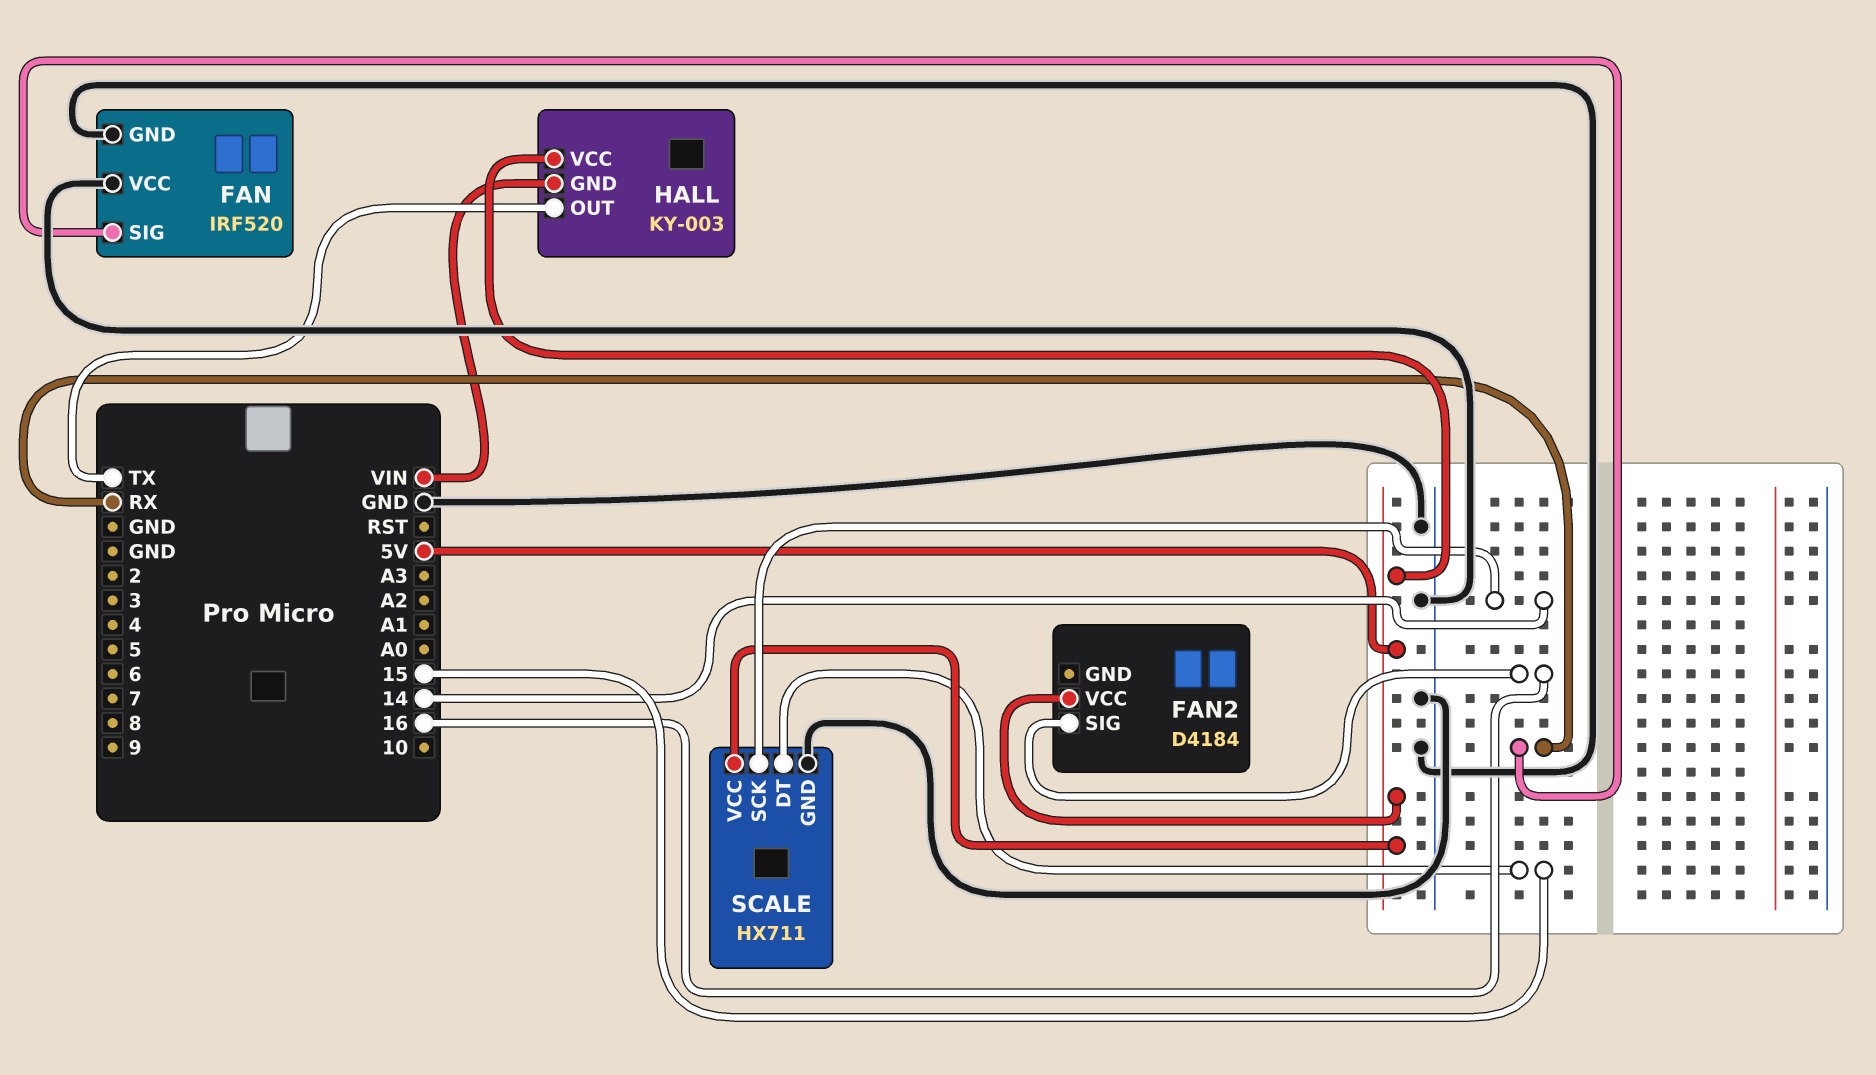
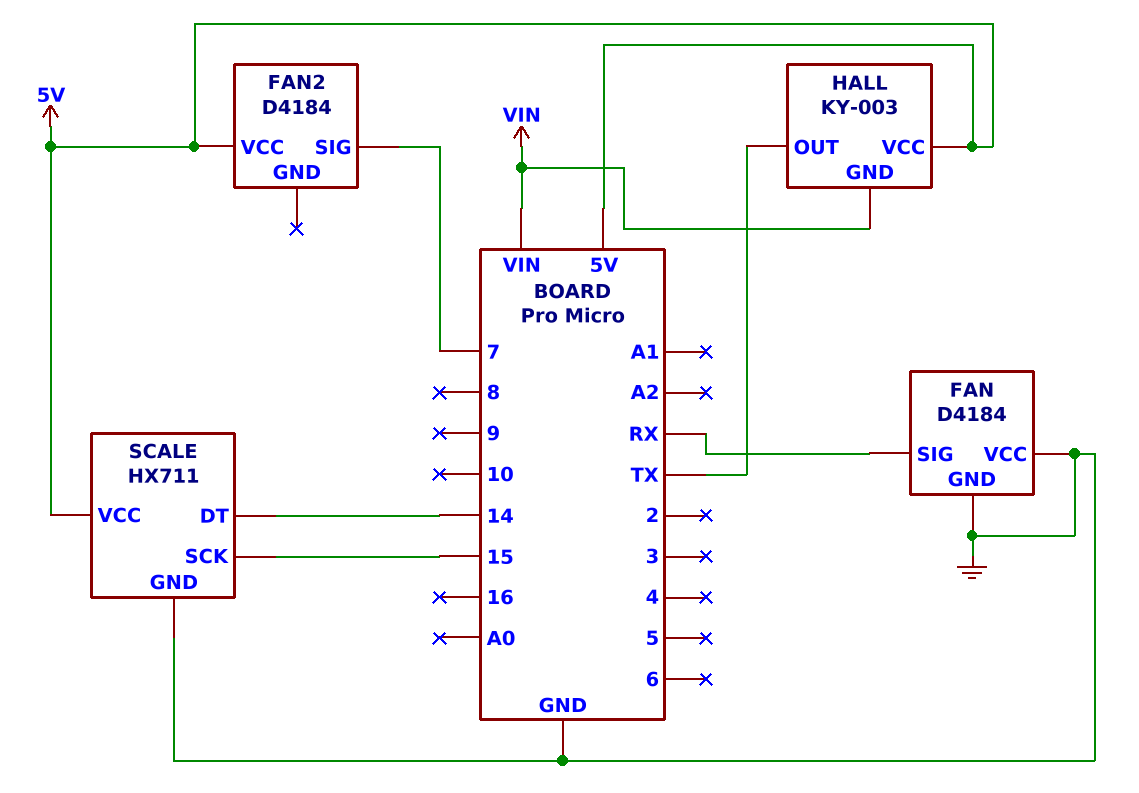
FAN: IRF520 -> D4184
FAN2 pin SIG: 16 -> 7
SCALE pin DT: 15 -> 14
SCALE pin SCK: 14 -> 15

